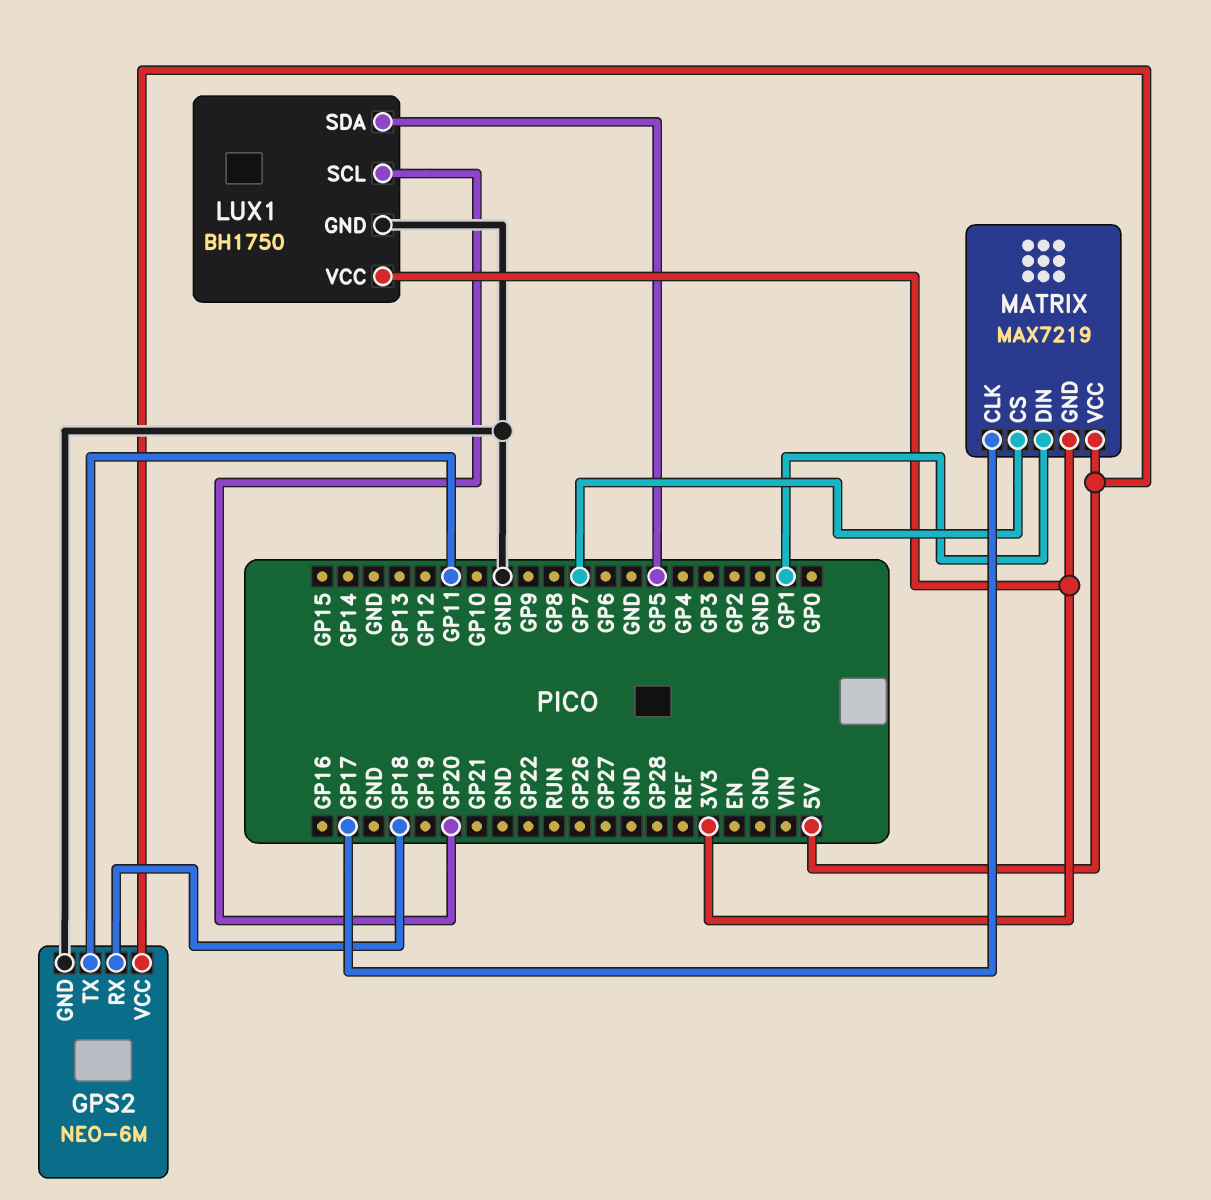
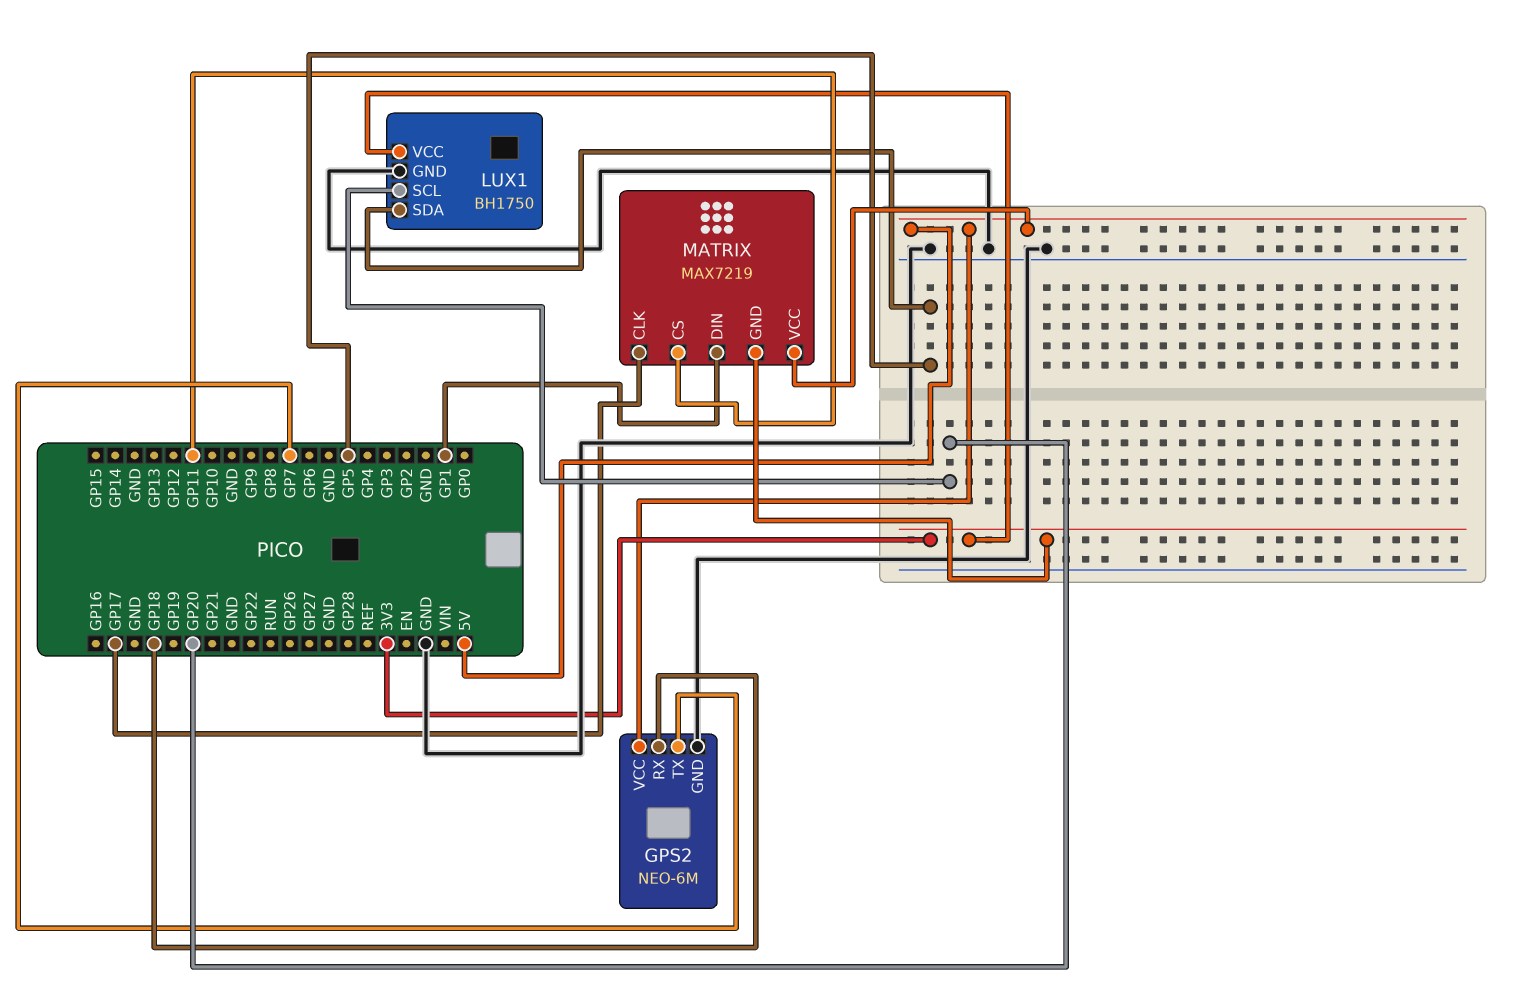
GPS2 pin TX: GP11 -> GP7
MATRIX pin CS: GP7 -> GP11

